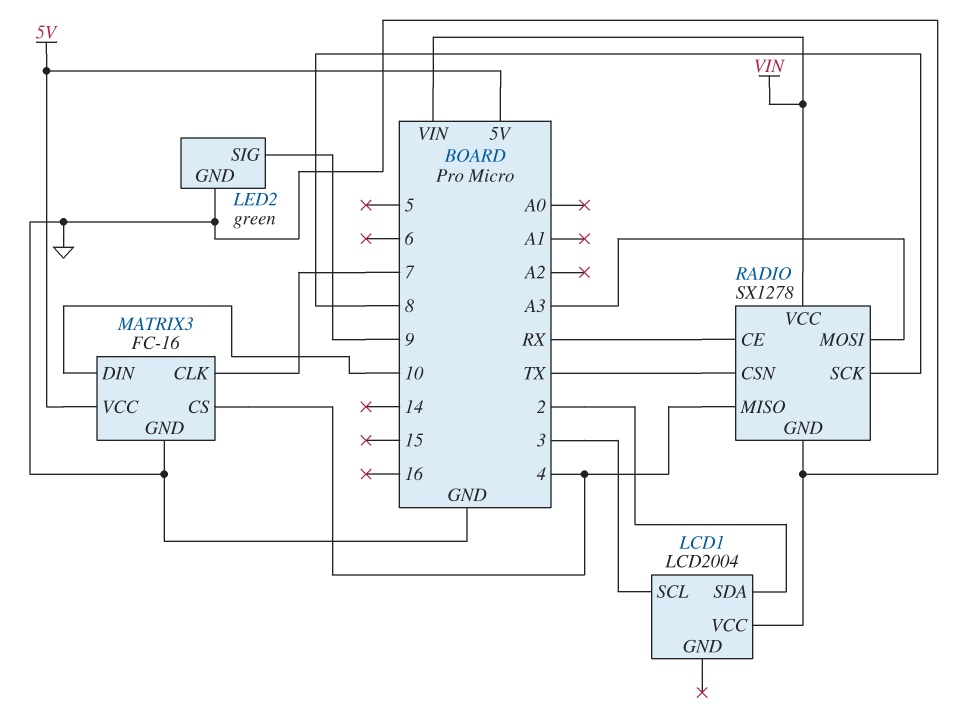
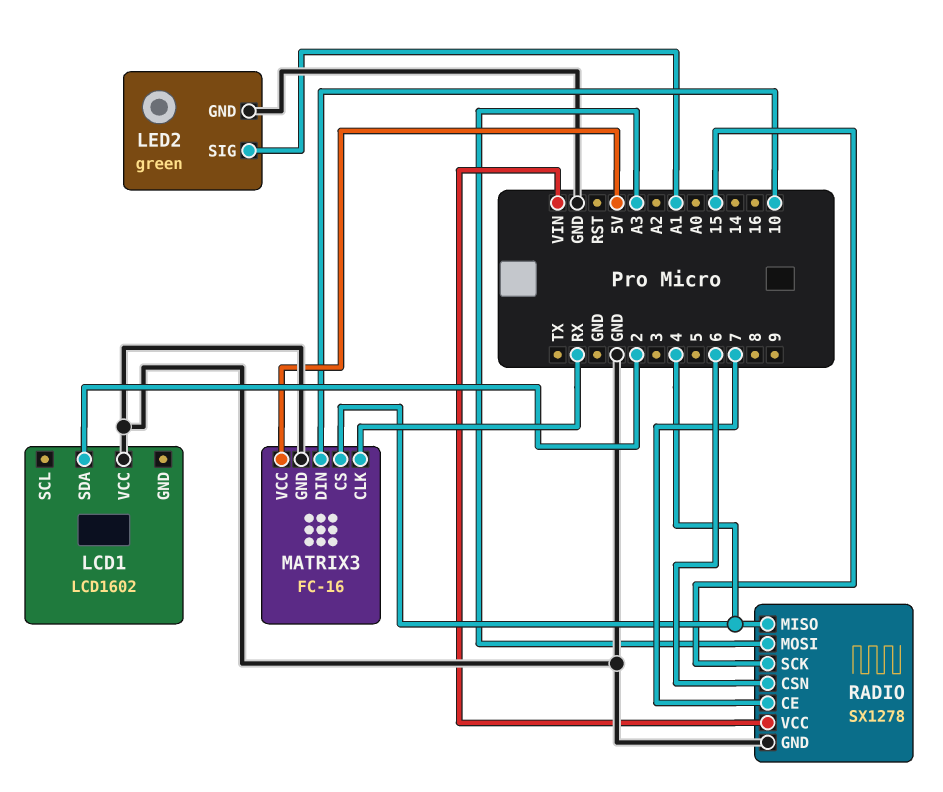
LCD1: LCD2004 -> LCD1602
LCD1 pin SCL: 3 -> none
LED2 pin SIG: 9 -> A1
MATRIX3 pin CLK: 7 -> RX
RADIO pin CE: RX -> 7
RADIO pin CSN: TX -> 6
RADIO pin SCK: 8 -> 15

